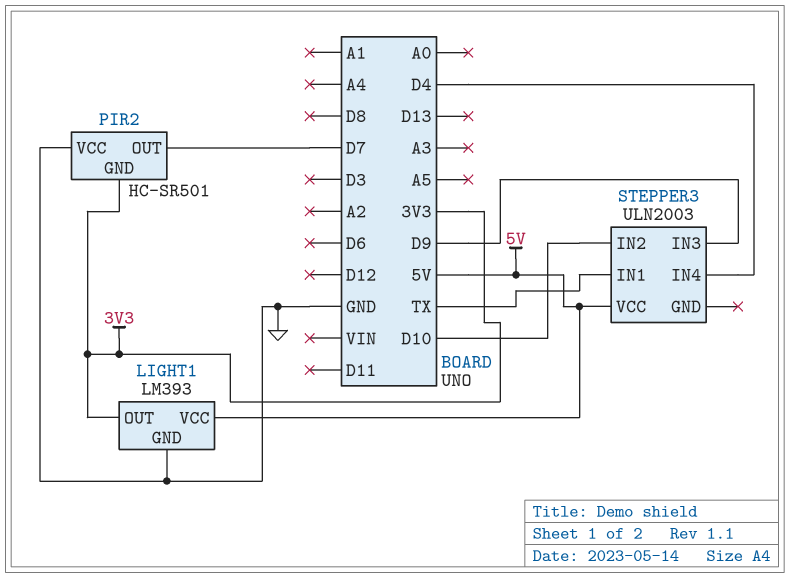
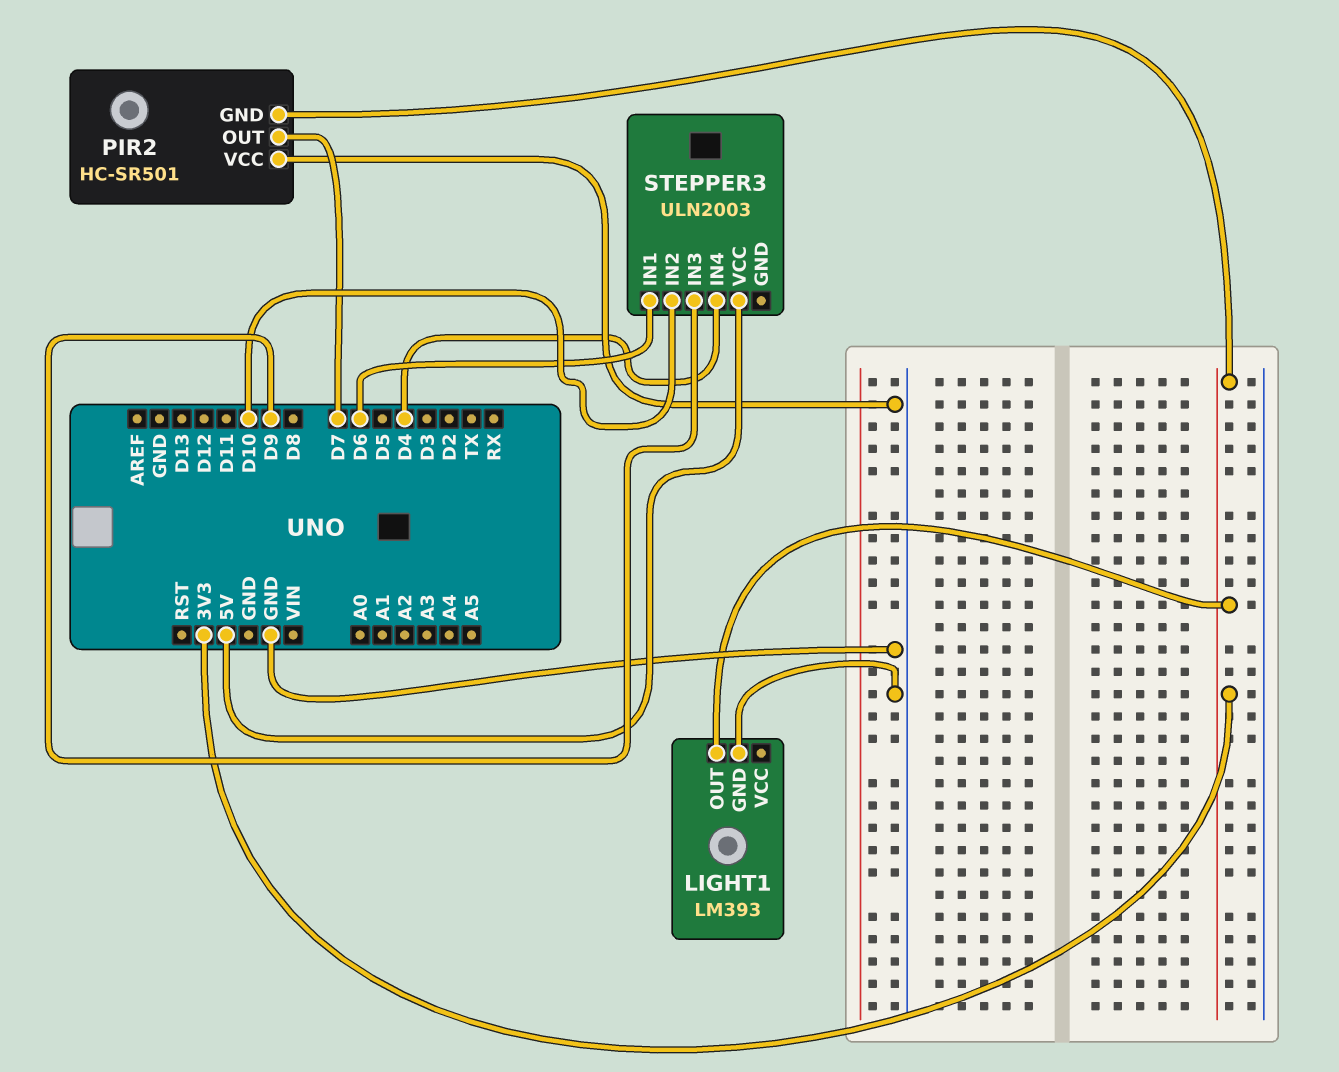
LIGHT1 pin VCC: 5V -> none
STEPPER3 pin IN1: TX -> D6

